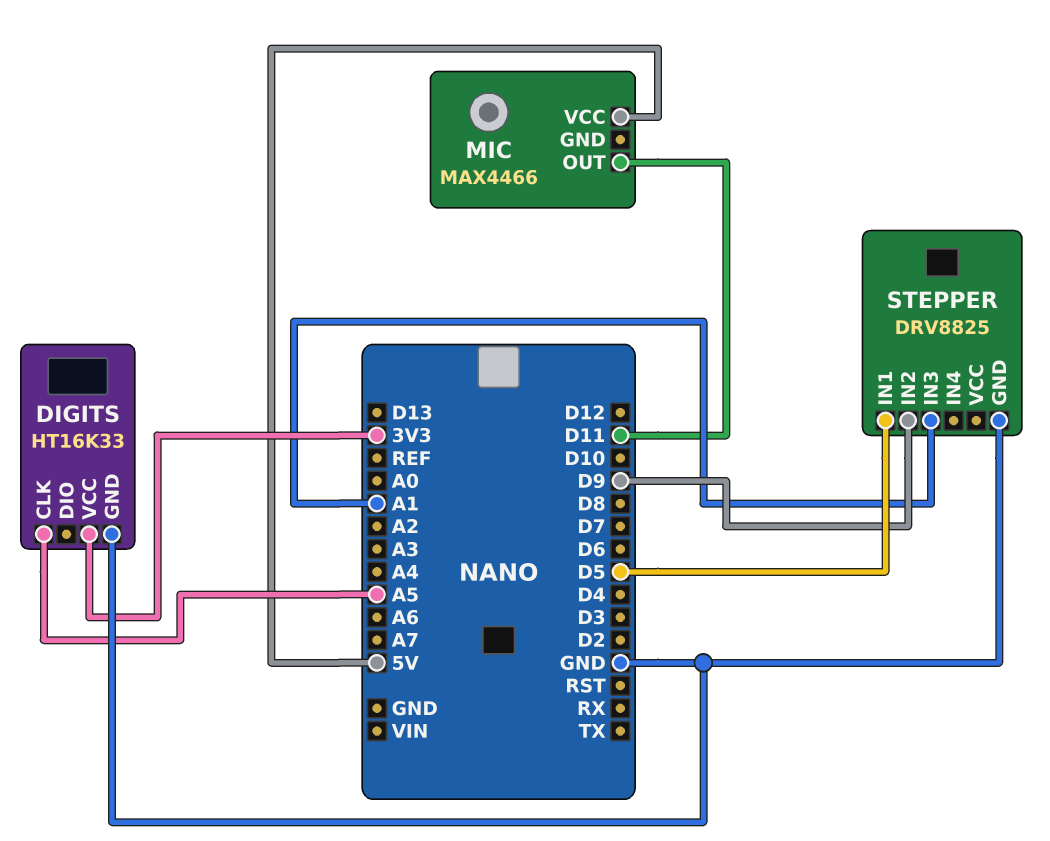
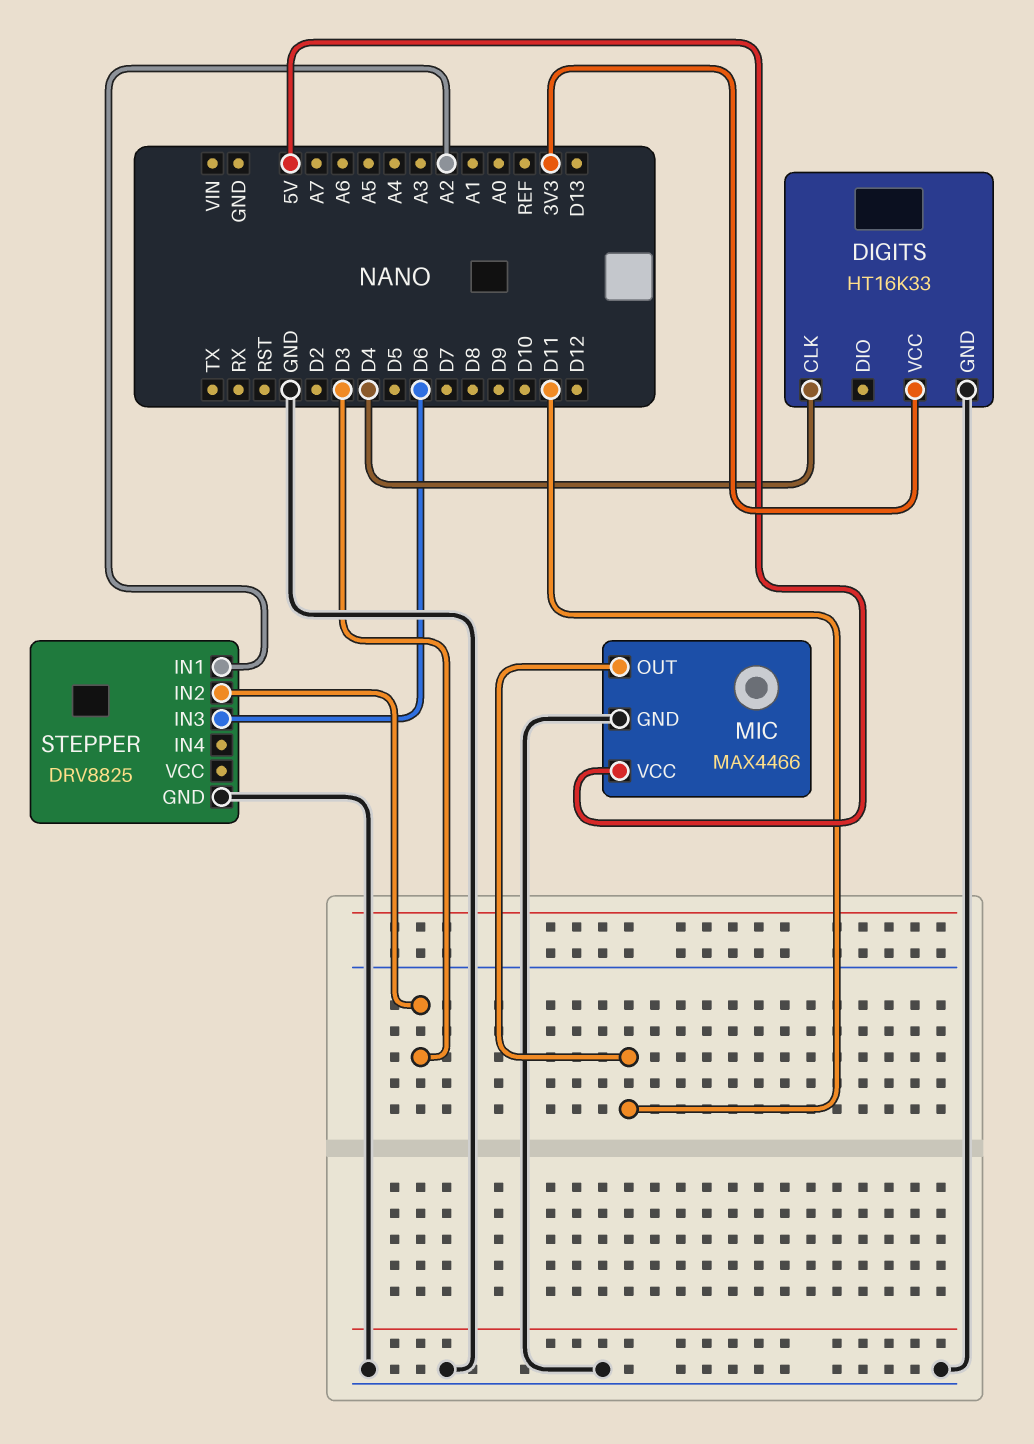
DIGITS pin CLK: A5 -> D4
MIC pin GND: none -> GND
STEPPER pin IN1: D5 -> A2
STEPPER pin IN2: D9 -> D3
STEPPER pin IN3: A1 -> D6

